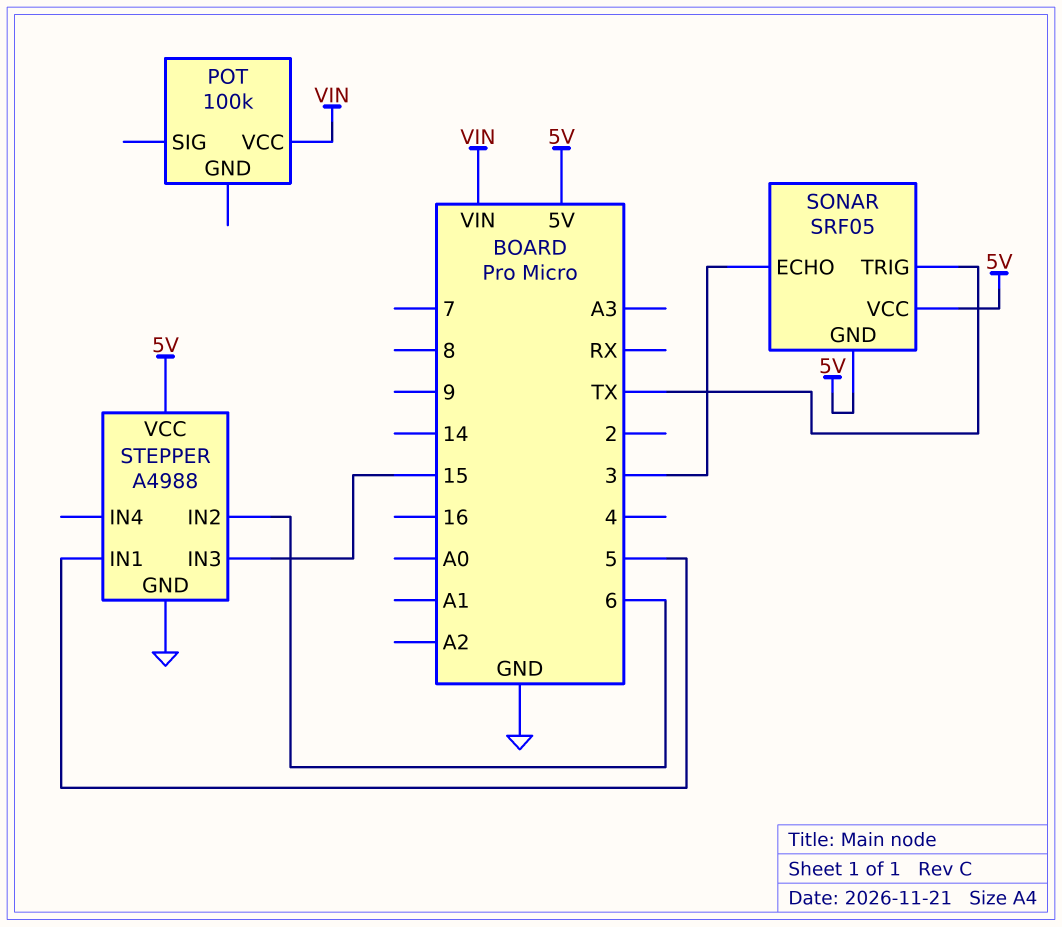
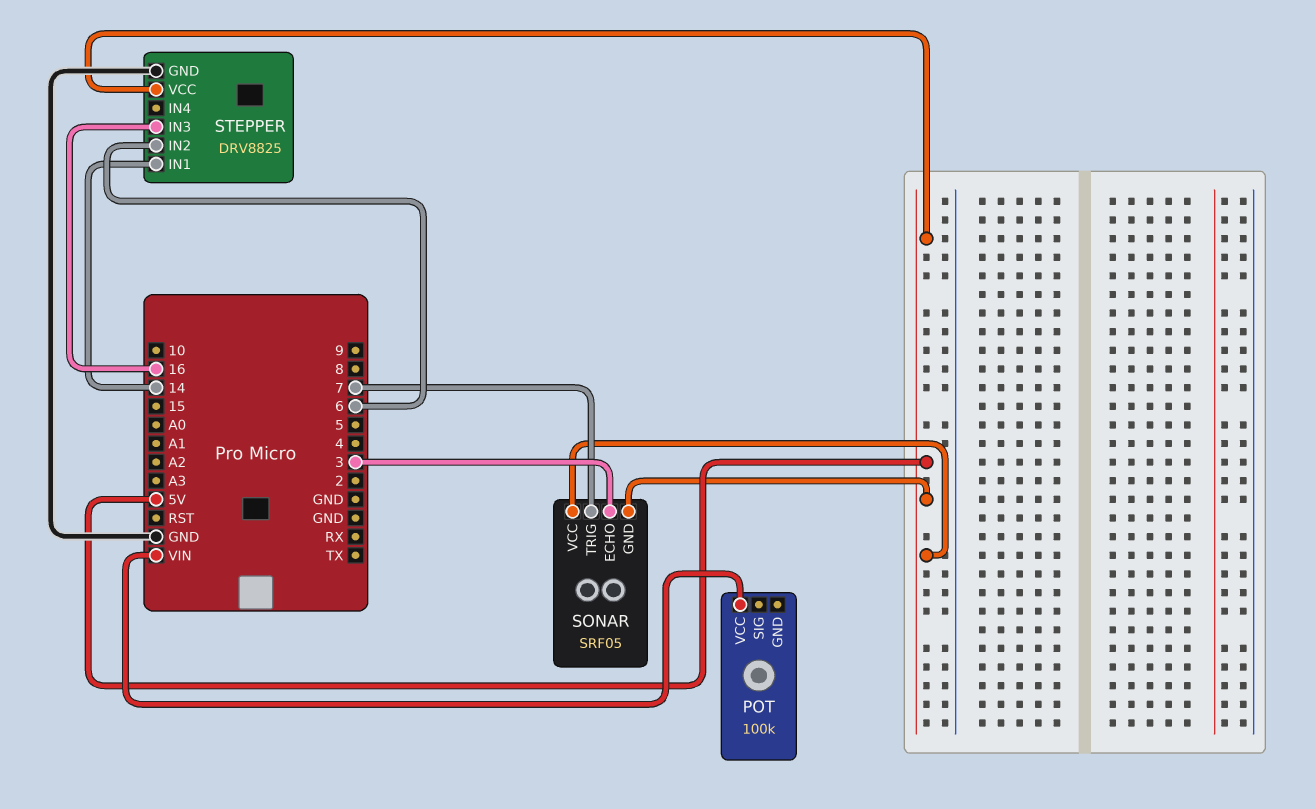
SONAR pin TRIG: TX -> 7
STEPPER: A4988 -> DRV8825
STEPPER pin IN1: 5 -> 14
STEPPER pin IN3: 15 -> 16

